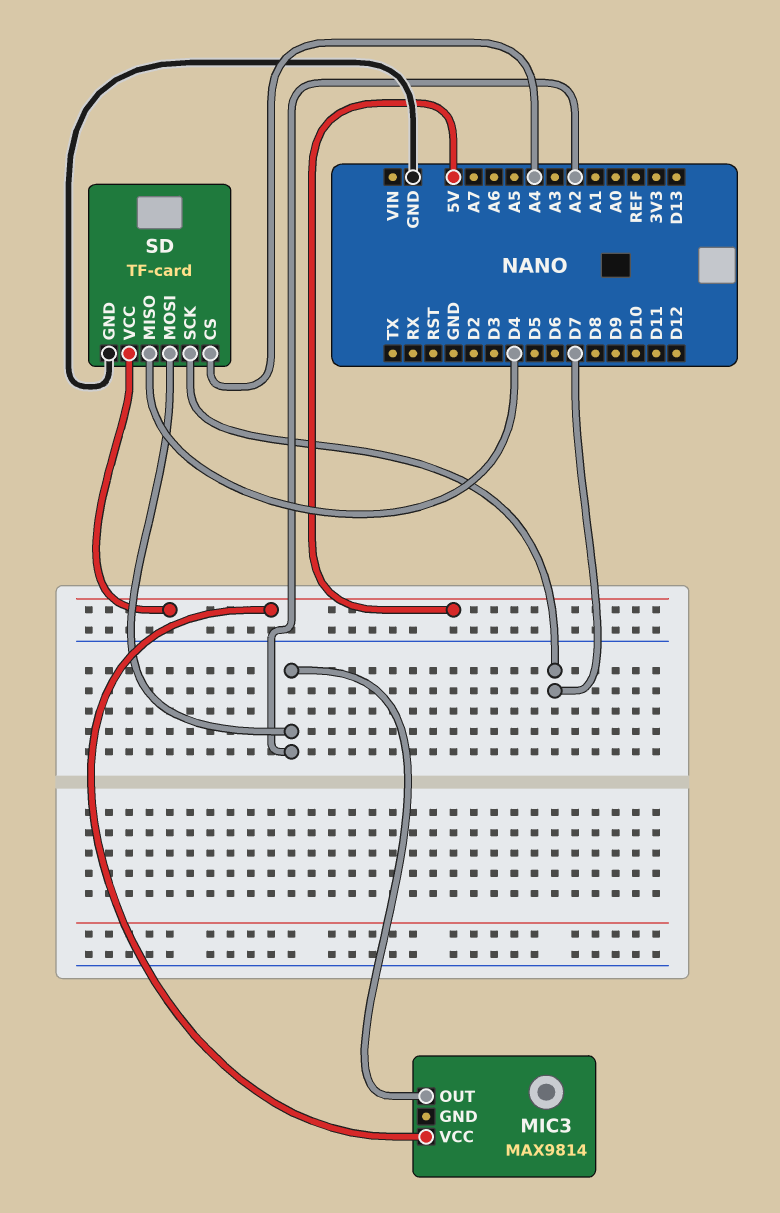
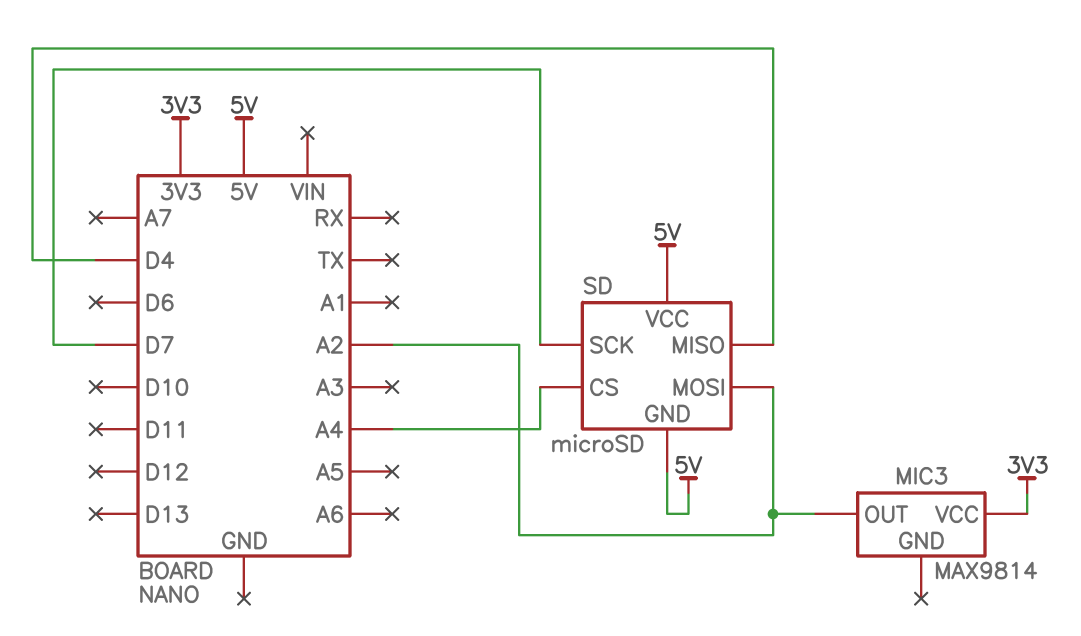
MIC3 pin VCC: 5V -> 3V3
SD: TF-card -> microSD
SD pin GND: GND -> 5V

